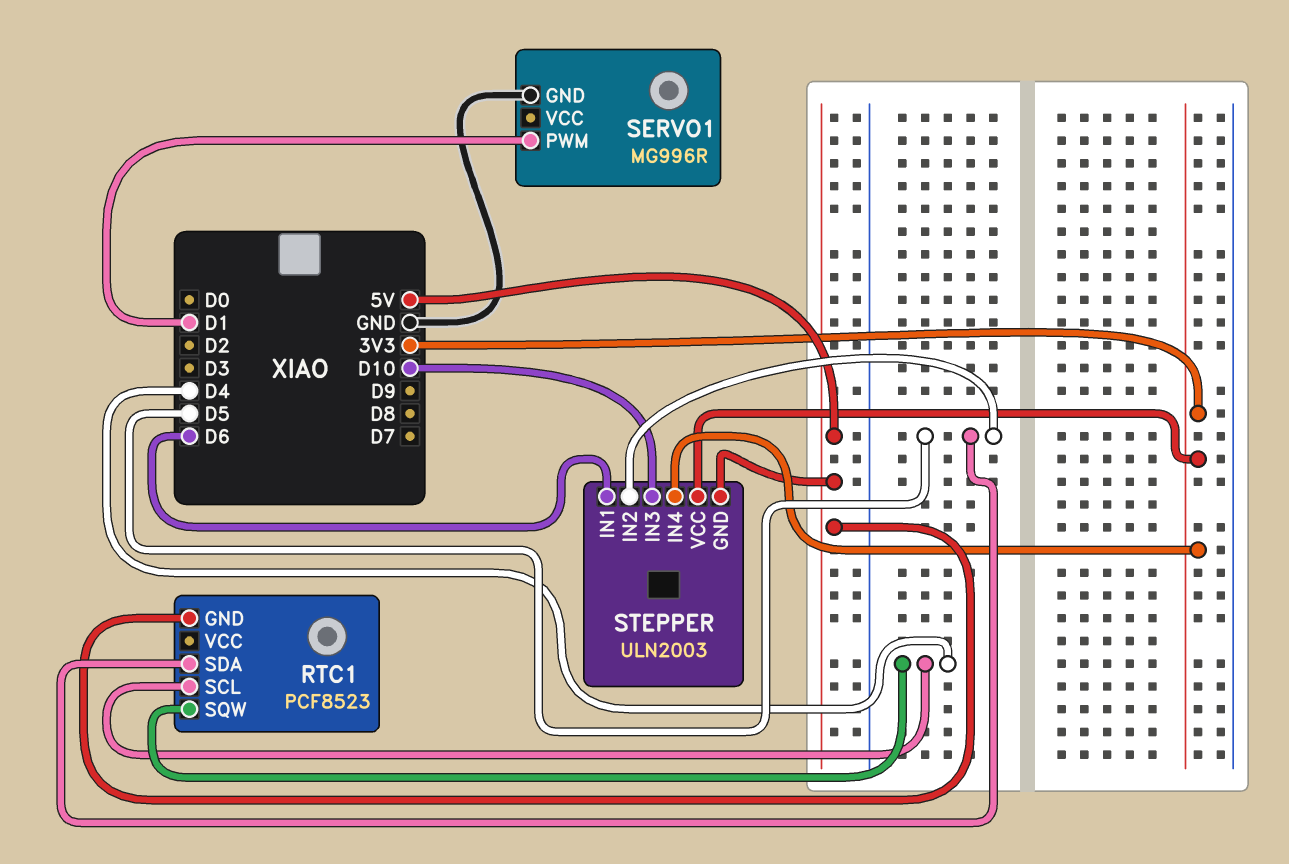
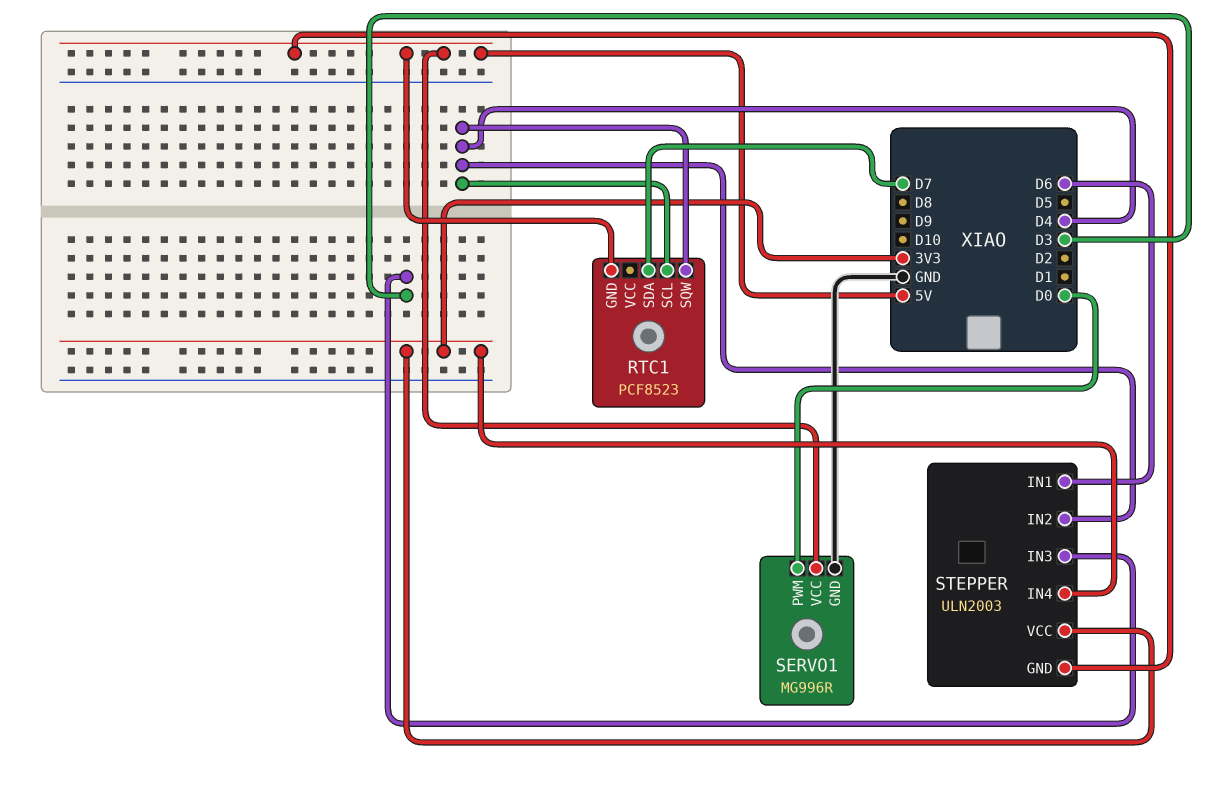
RTC1 pin SDA: D5 -> D7
SERVO1 pin PWM: D1 -> D0
SERVO1 pin VCC: none -> 5V
STEPPER pin IN2: D5 -> D4
STEPPER pin IN3: D10 -> D3

